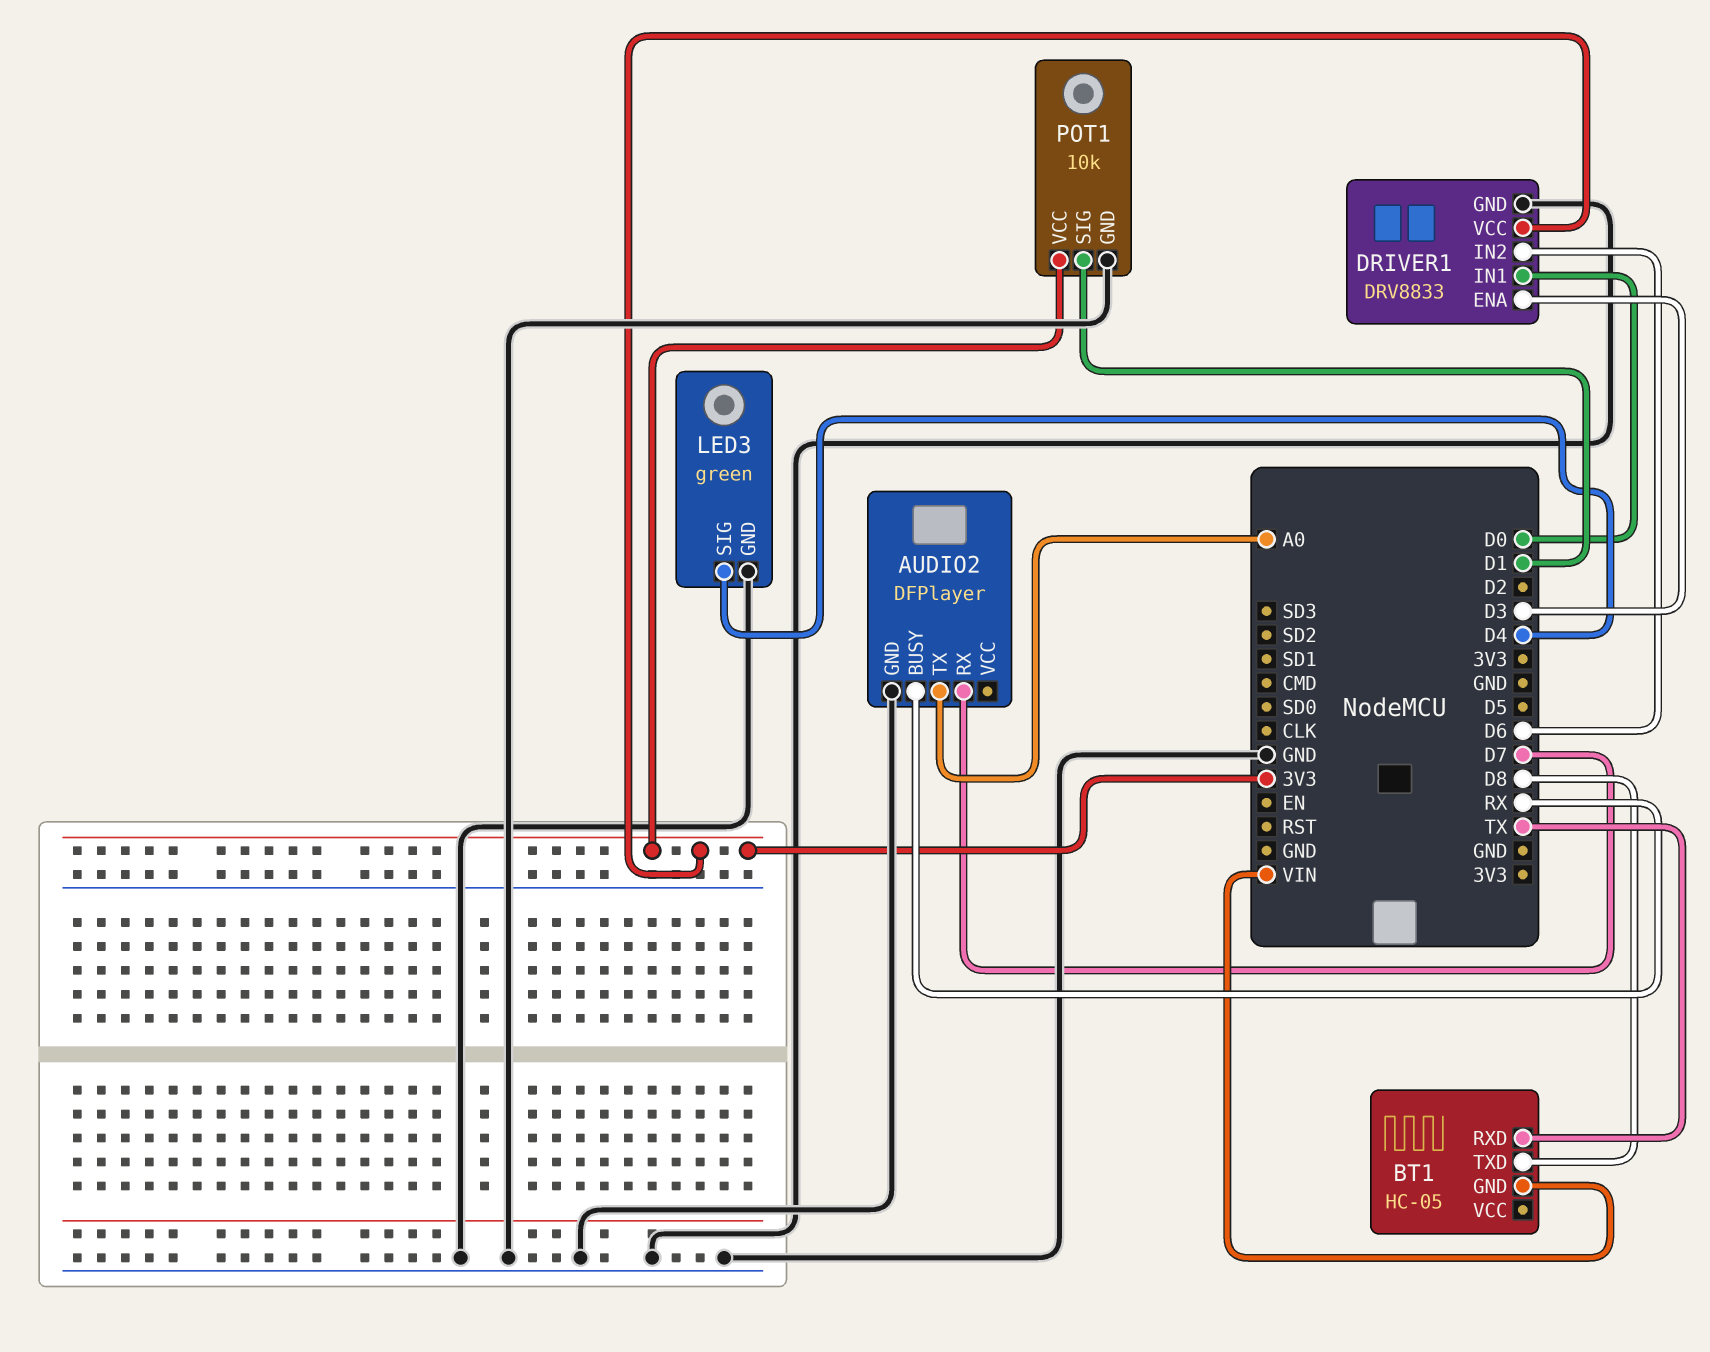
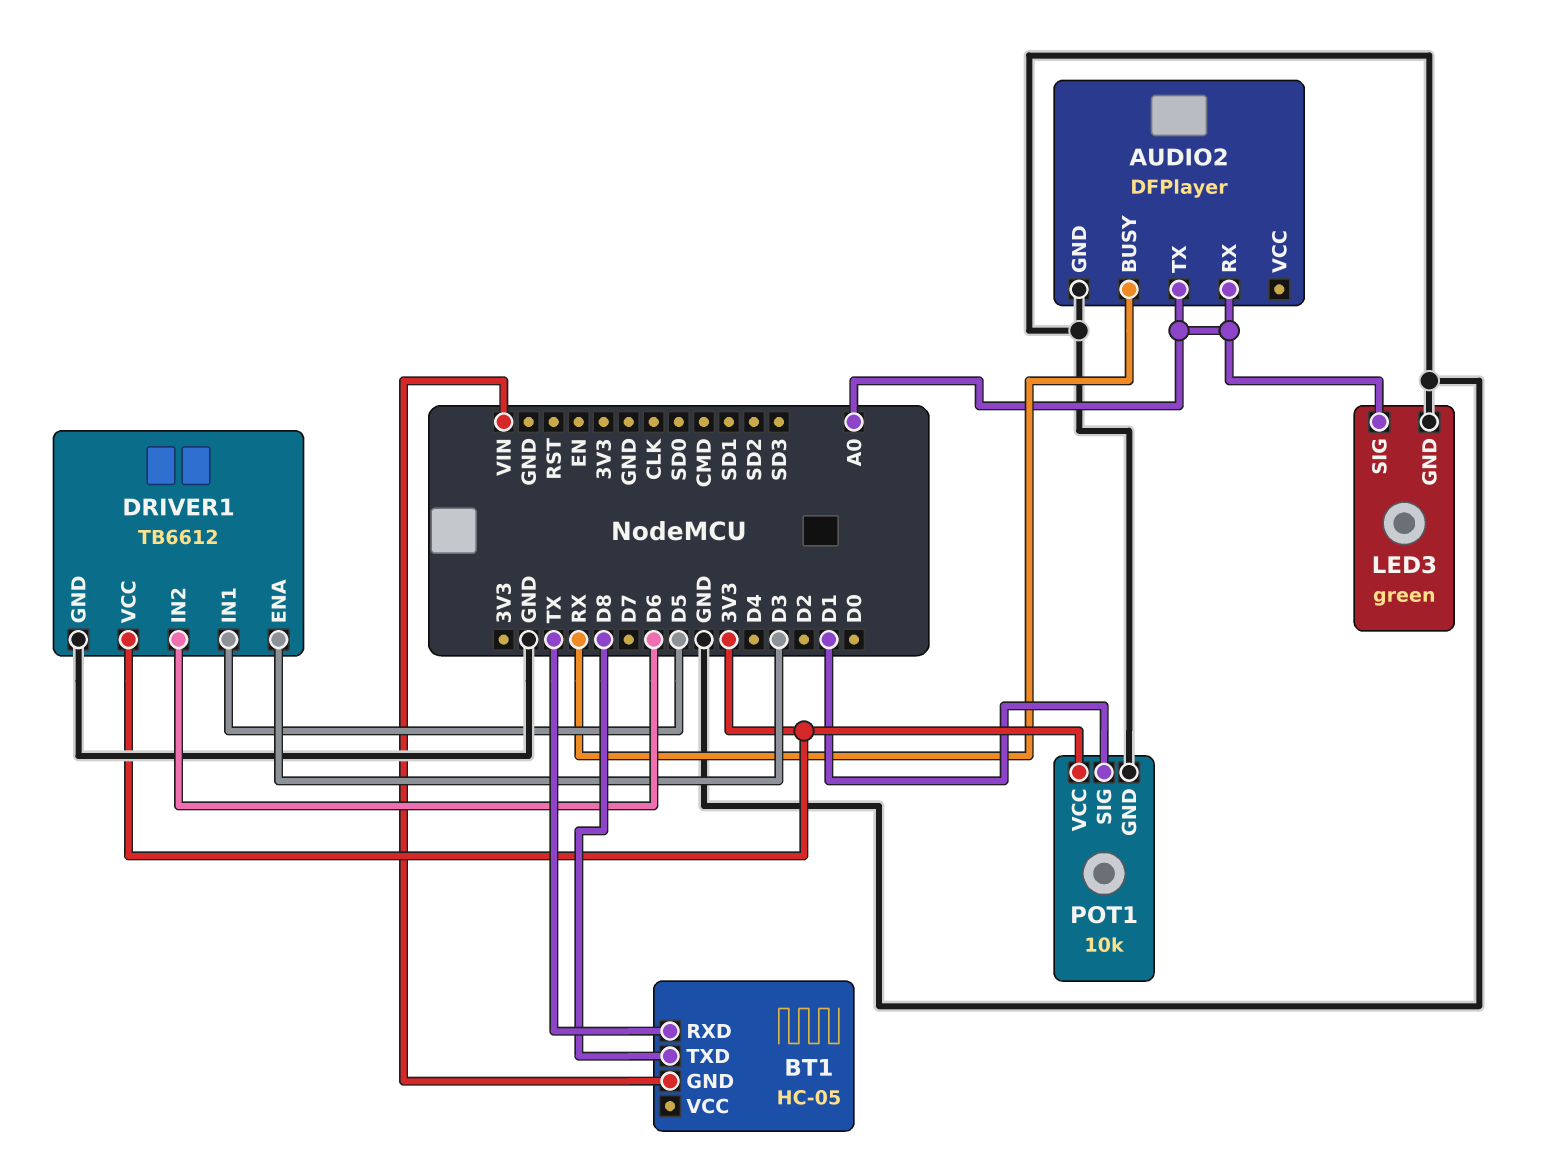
AUDIO2 pin RX: D7 -> A0
DRIVER1: DRV8833 -> TB6612
DRIVER1 pin IN1: D0 -> D5
LED3 pin SIG: D4 -> A0

